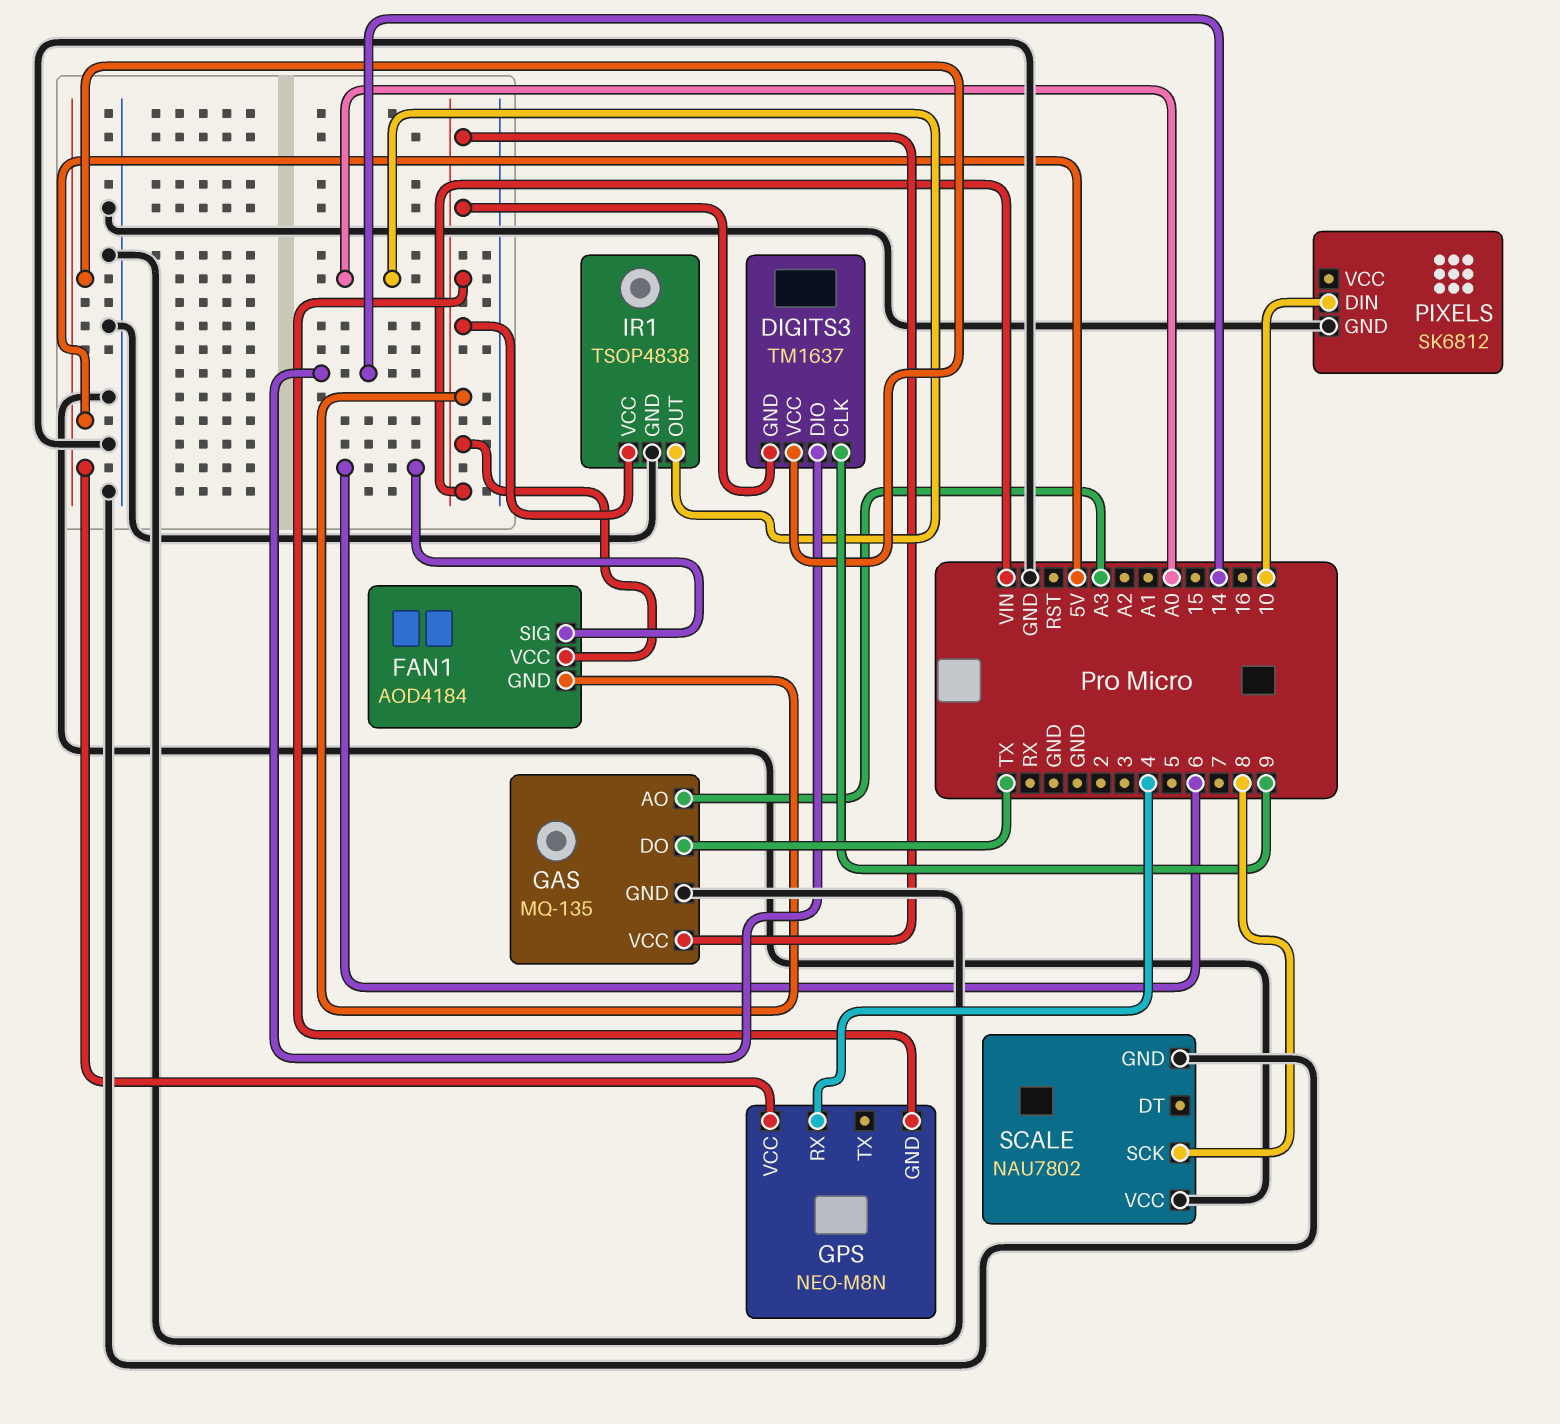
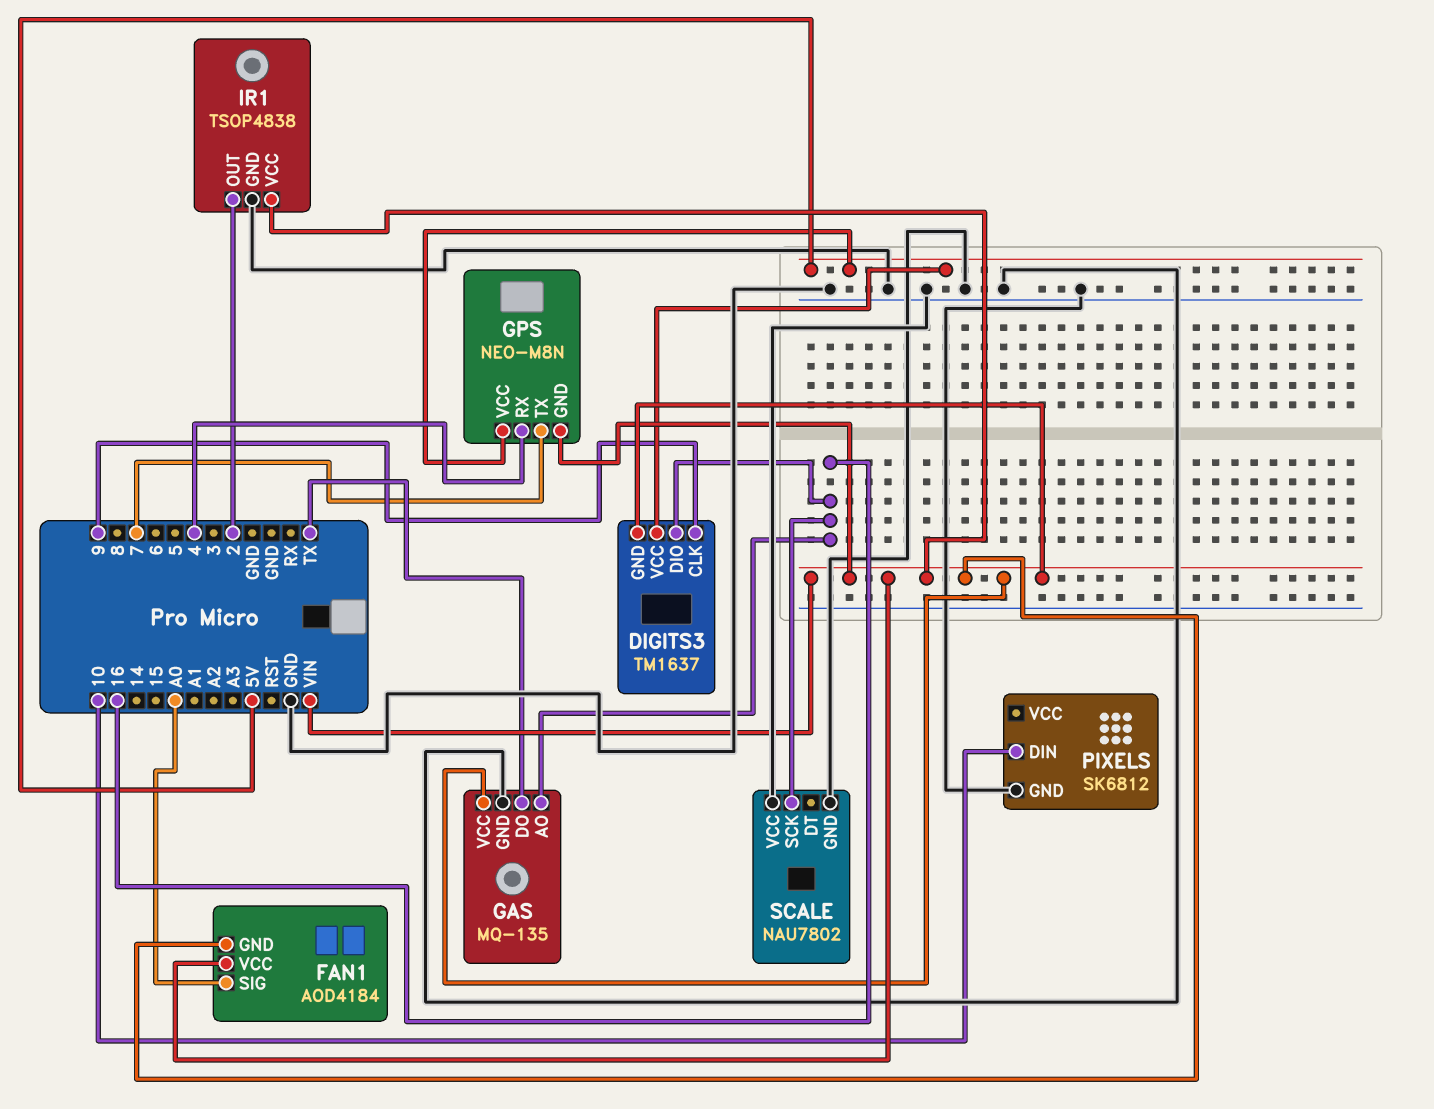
DIGITS3 pin DIO: 14 -> 16
FAN1 pin SIG: 6 -> A0
GAS pin AO: A3 -> 16
GPS pin TX: none -> 7
IR1 pin OUT: A0 -> 2
SCALE pin SCK: 8 -> 16

